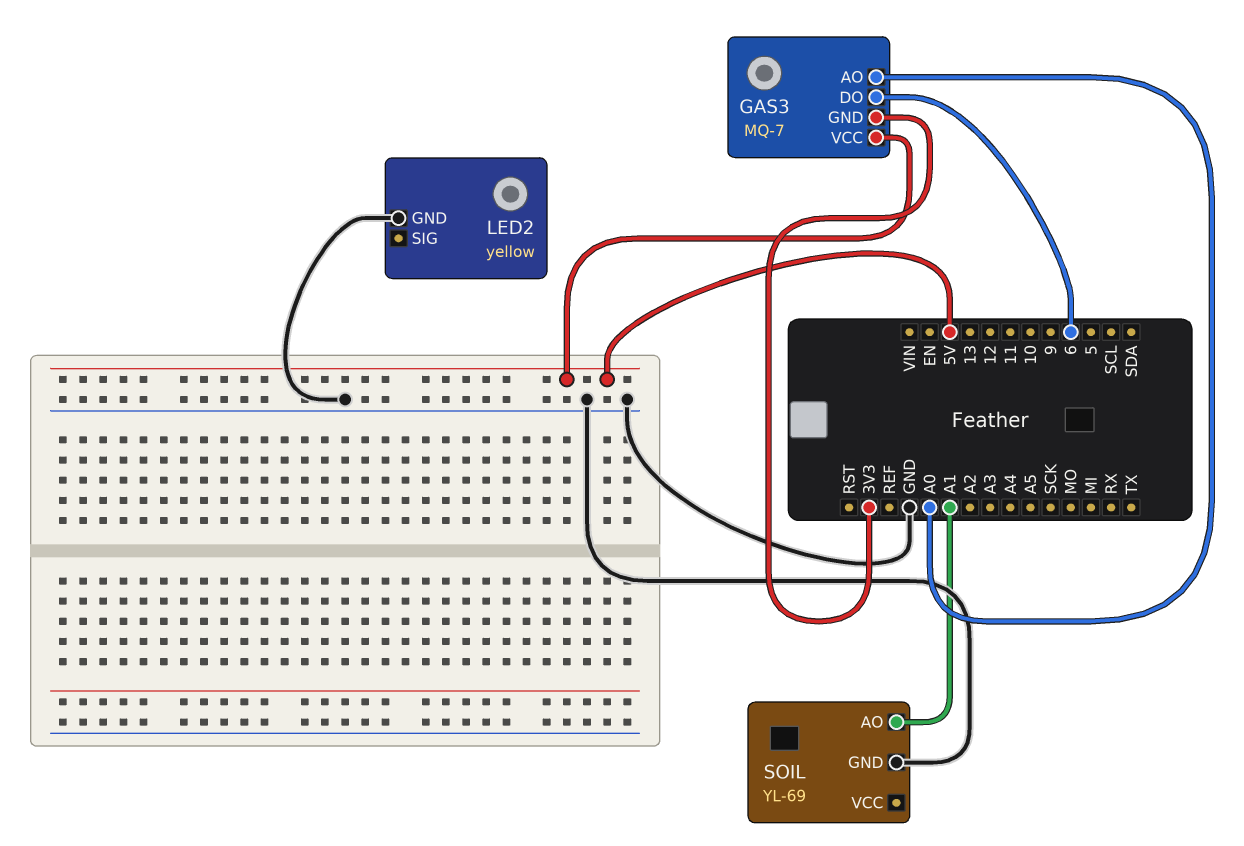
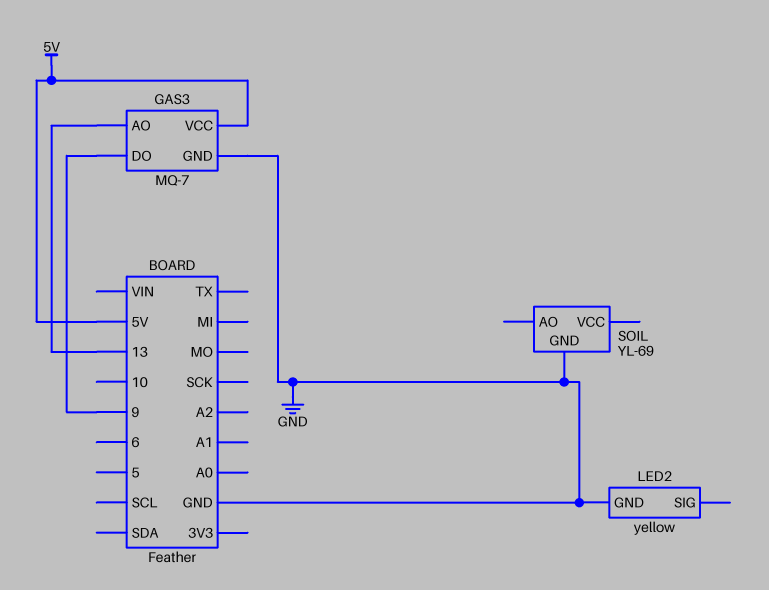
GAS3 pin AO: A0 -> 13
GAS3 pin DO: 6 -> 9
GAS3 pin GND: 3V3 -> GND
SOIL pin AO: A1 -> none

